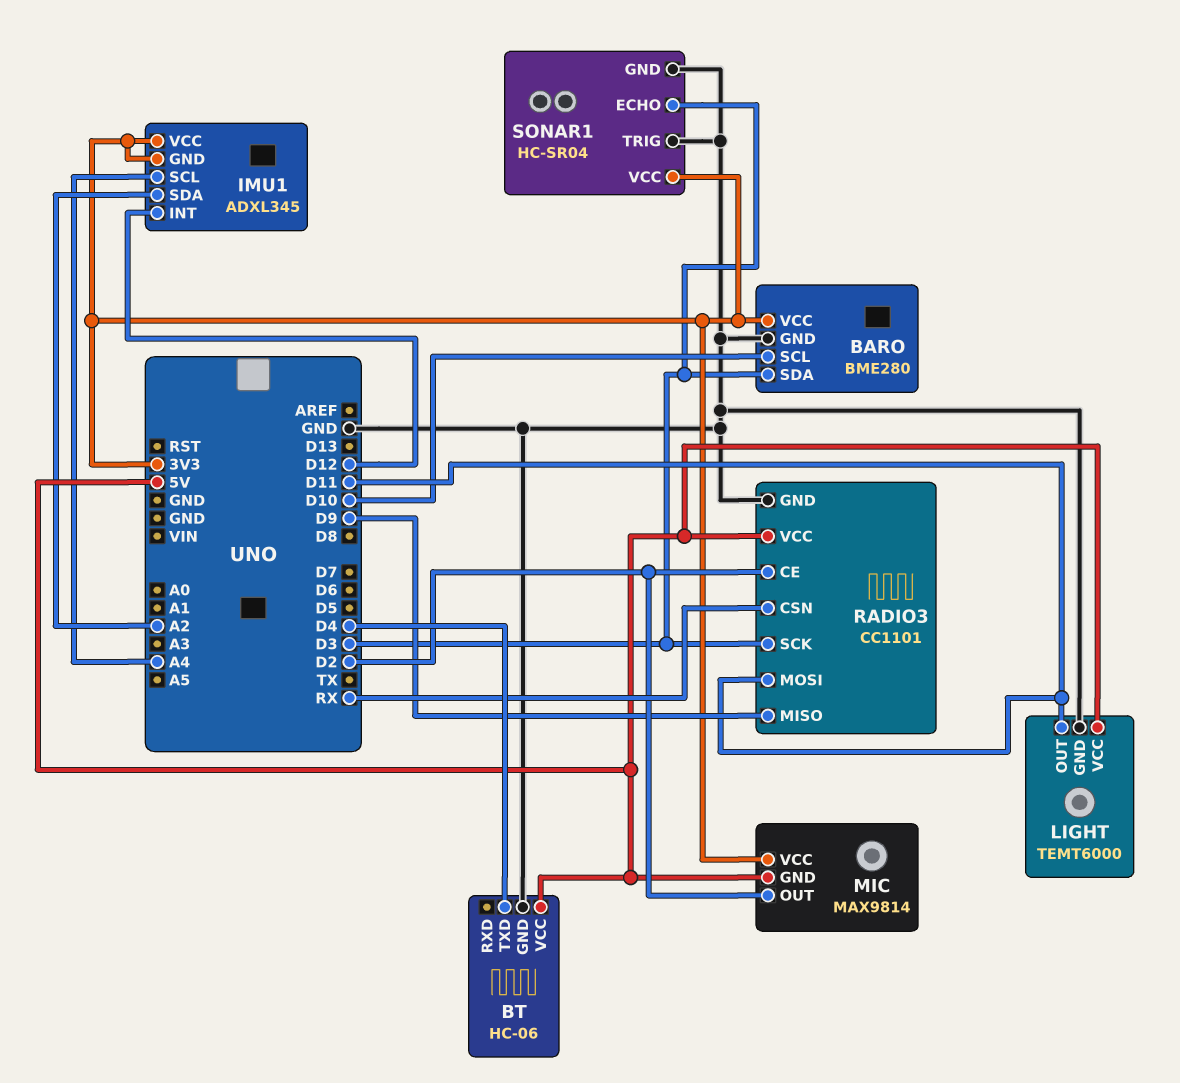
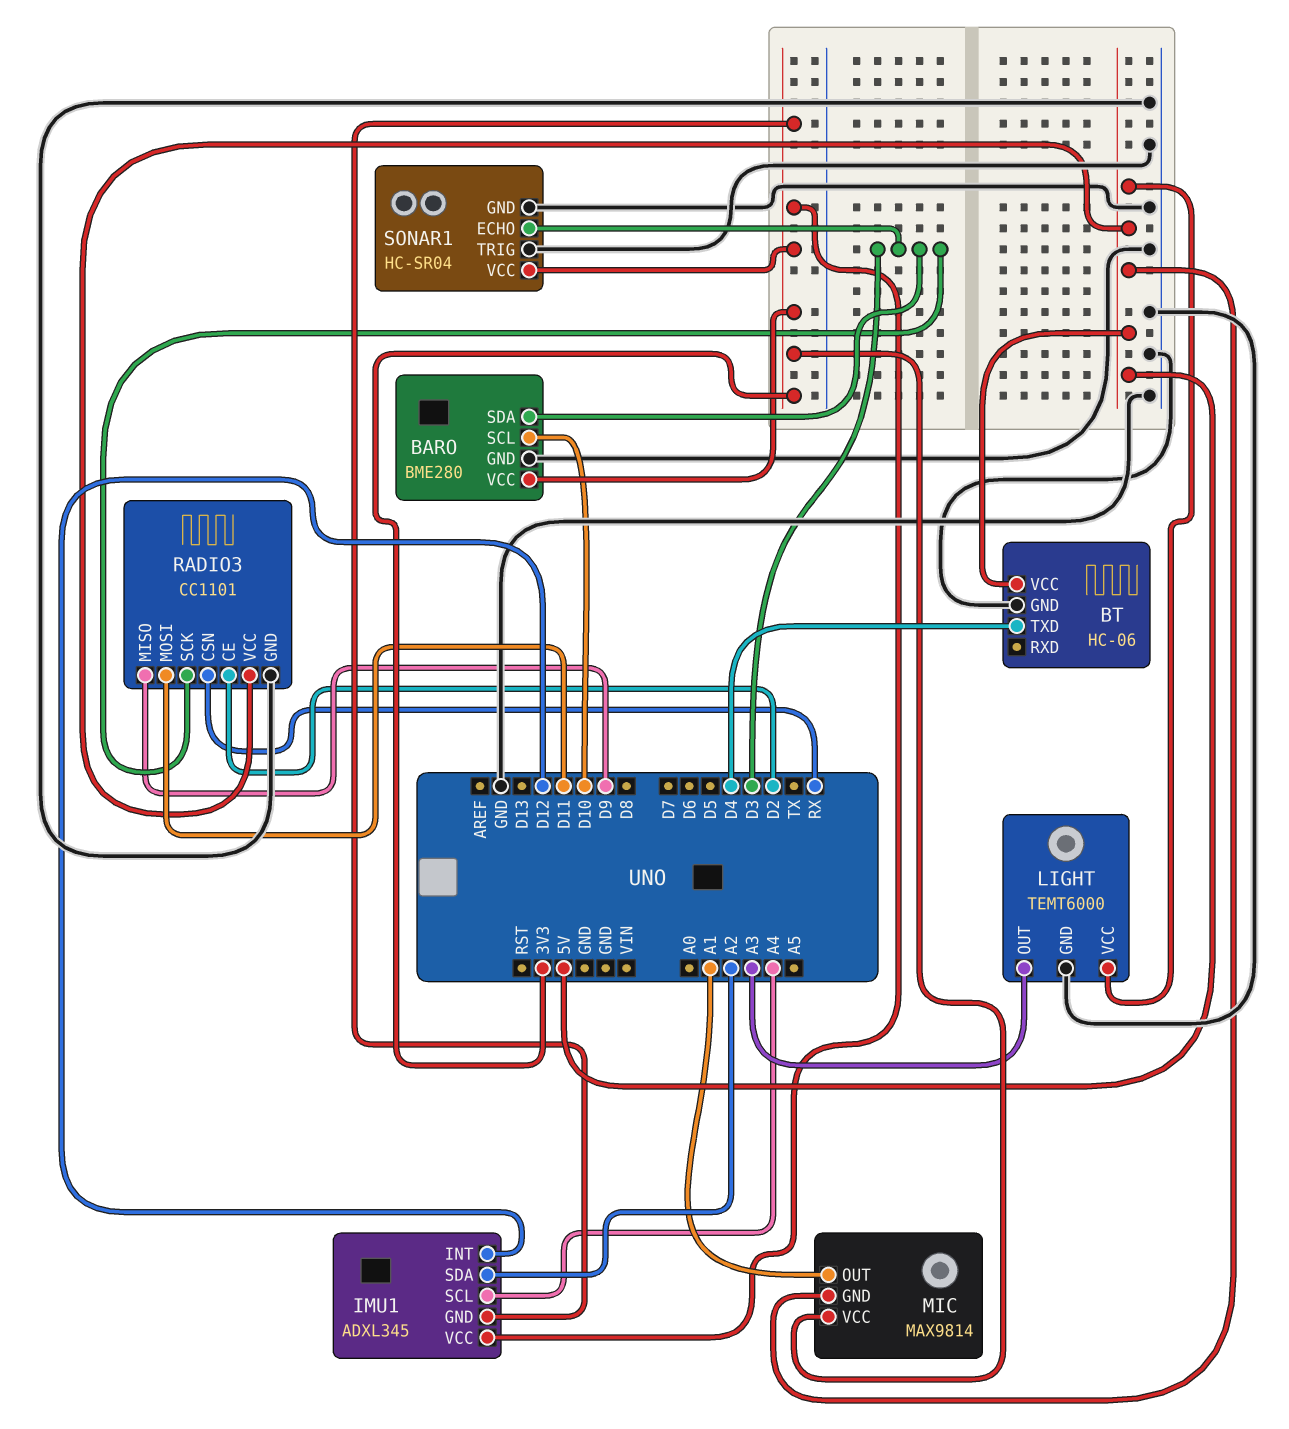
LIGHT pin OUT: D11 -> A3
MIC pin OUT: D2 -> A1

